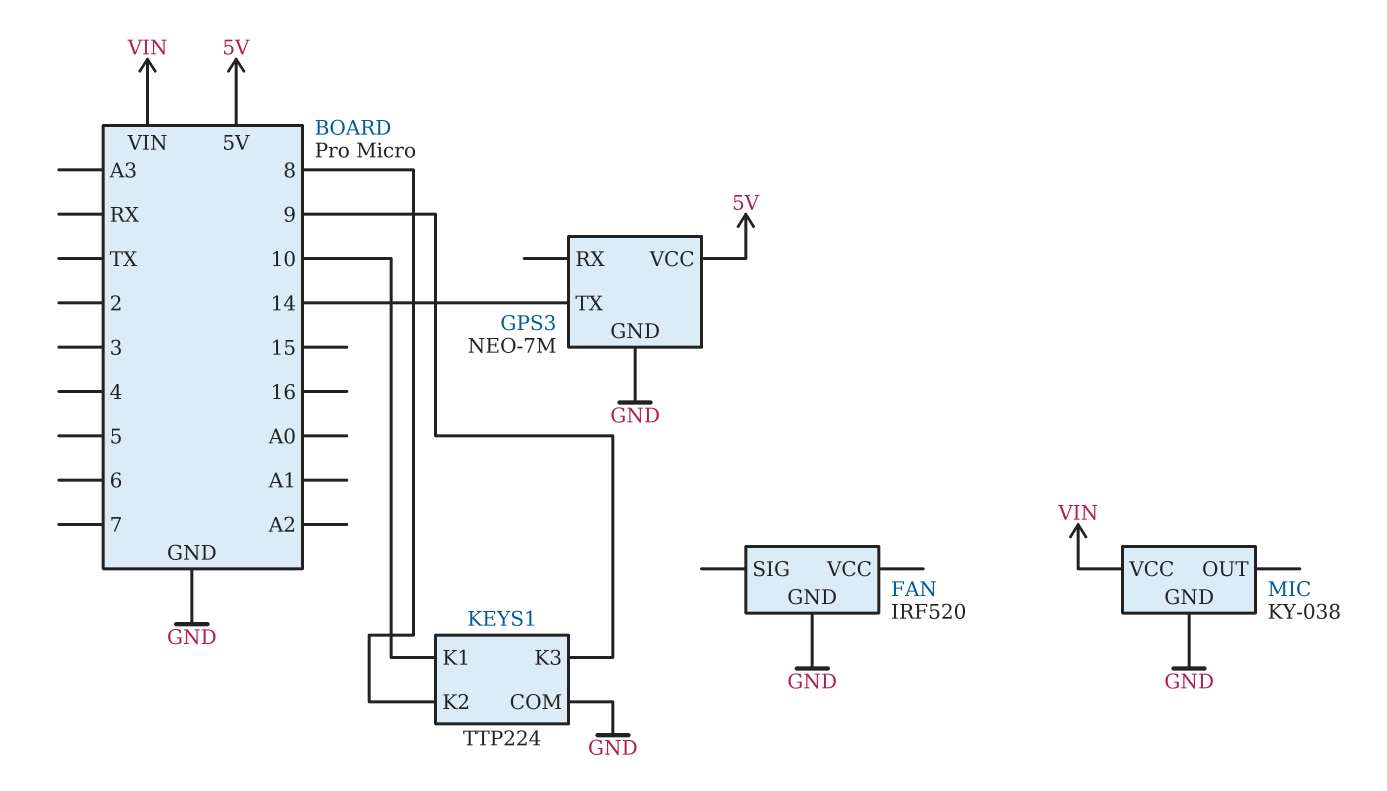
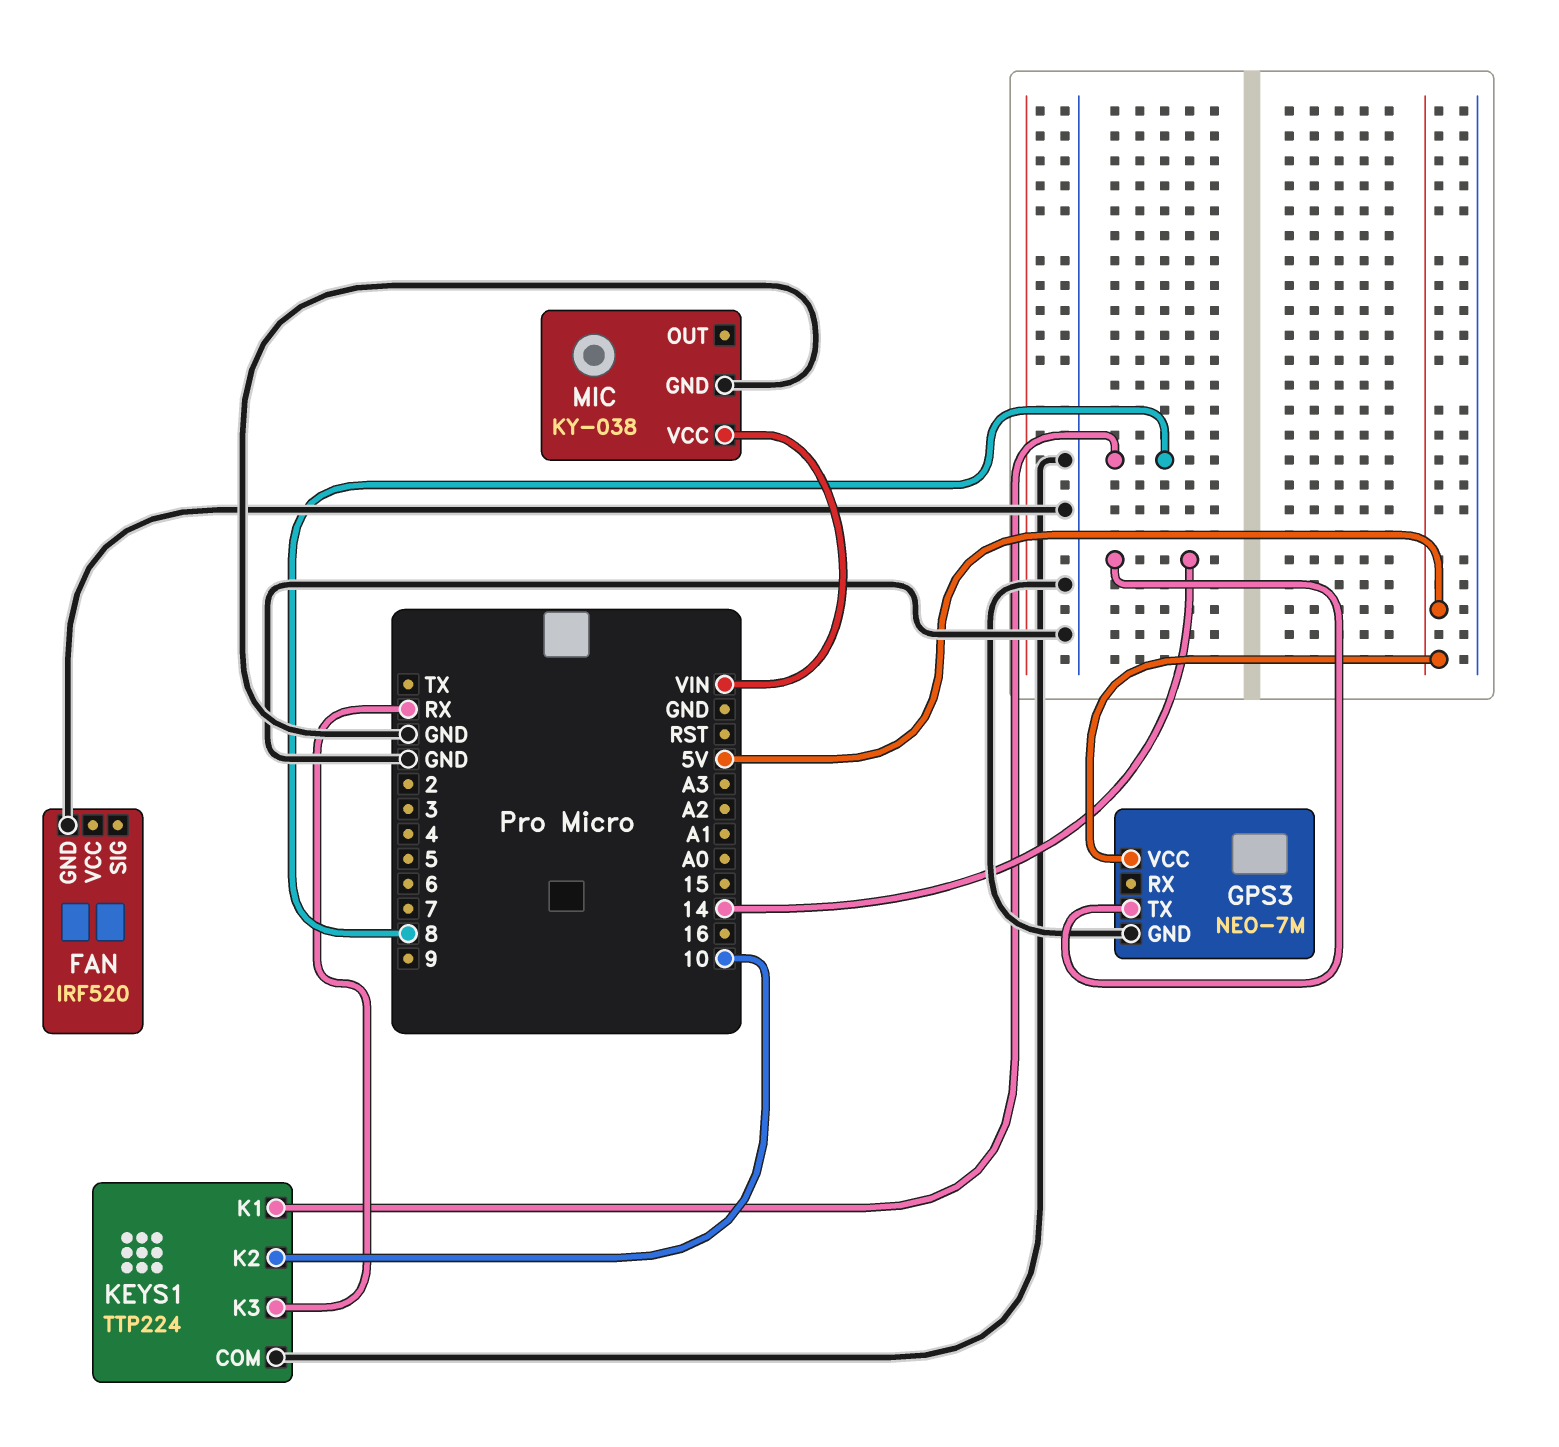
KEYS1 pin K1: 10 -> 8
KEYS1 pin K2: 8 -> 10
KEYS1 pin K3: 9 -> RX

